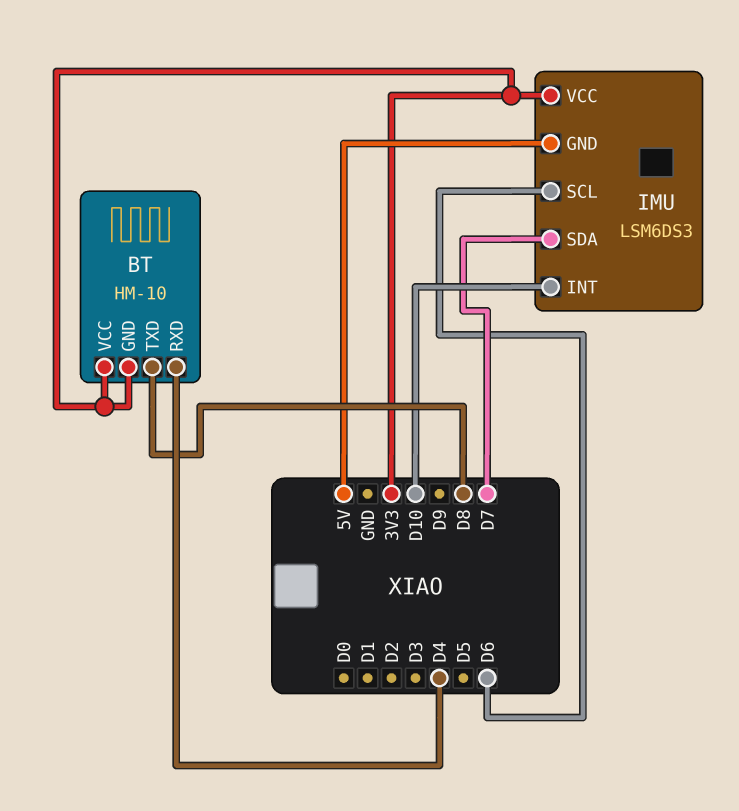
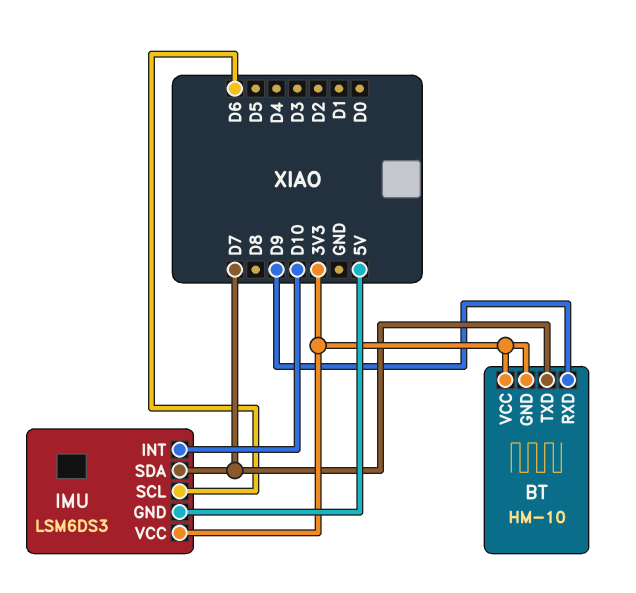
BT pin RXD: D4 -> D9
BT pin TXD: D8 -> D7

